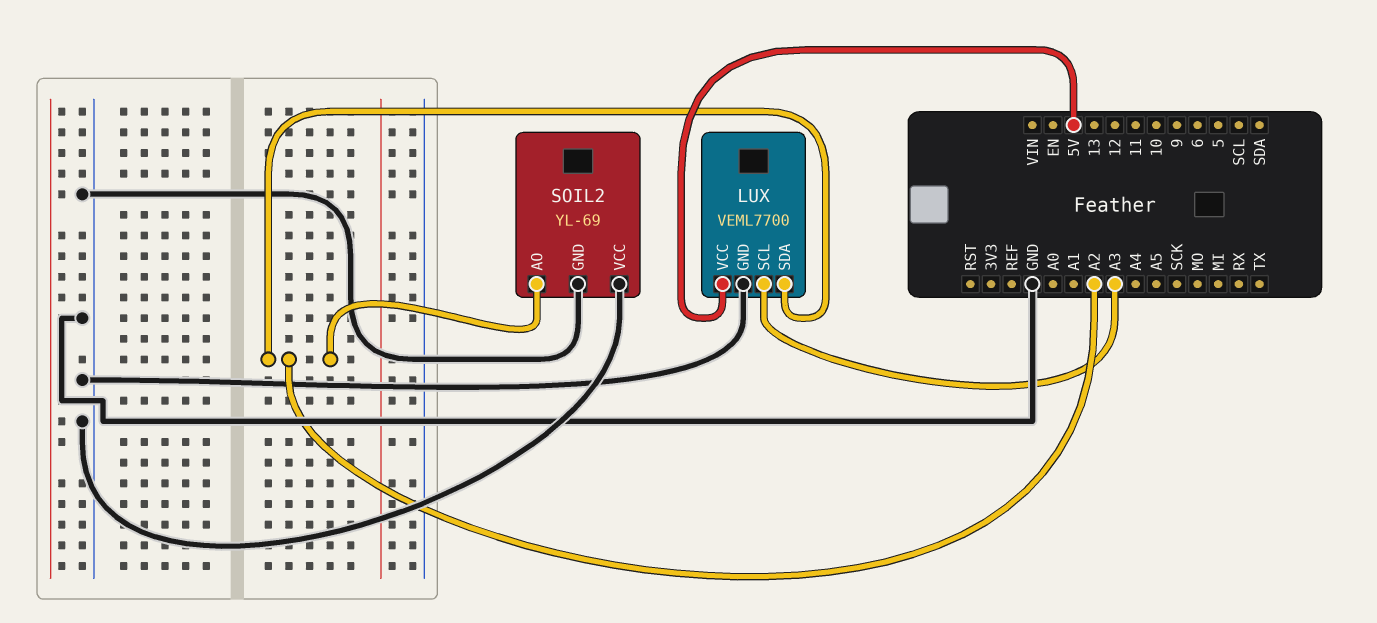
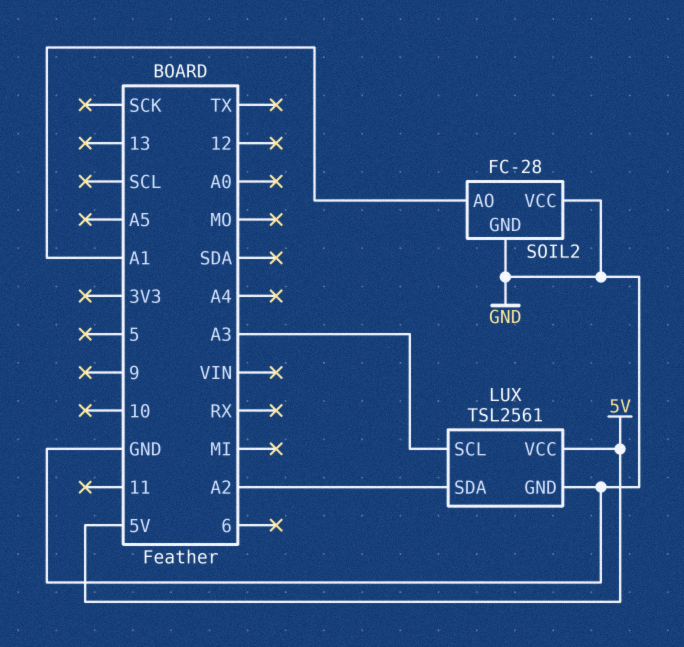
LUX: VEML7700 -> TSL2561
SOIL2: YL-69 -> FC-28
SOIL2 pin AO: A2 -> A1

